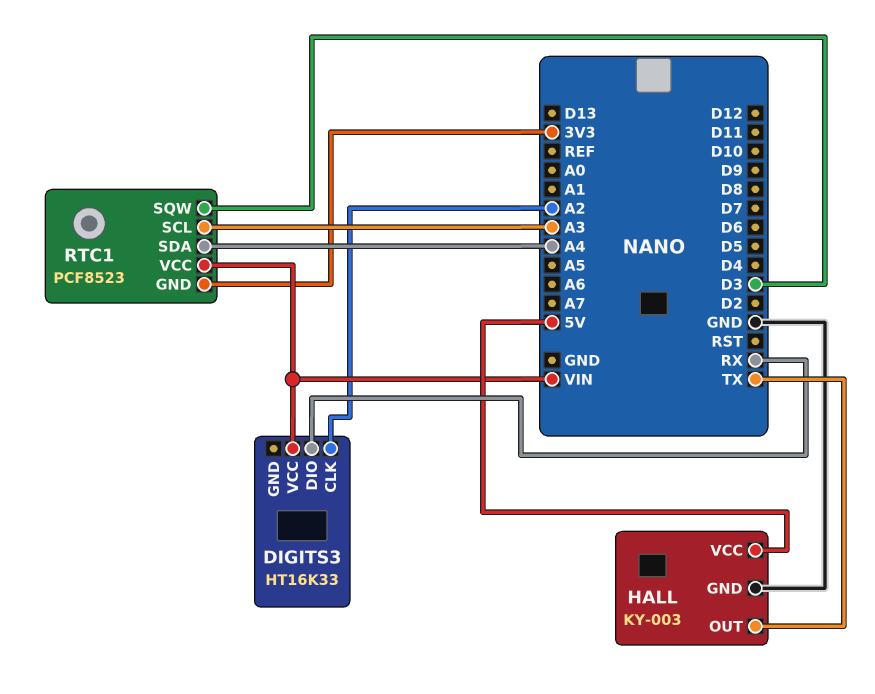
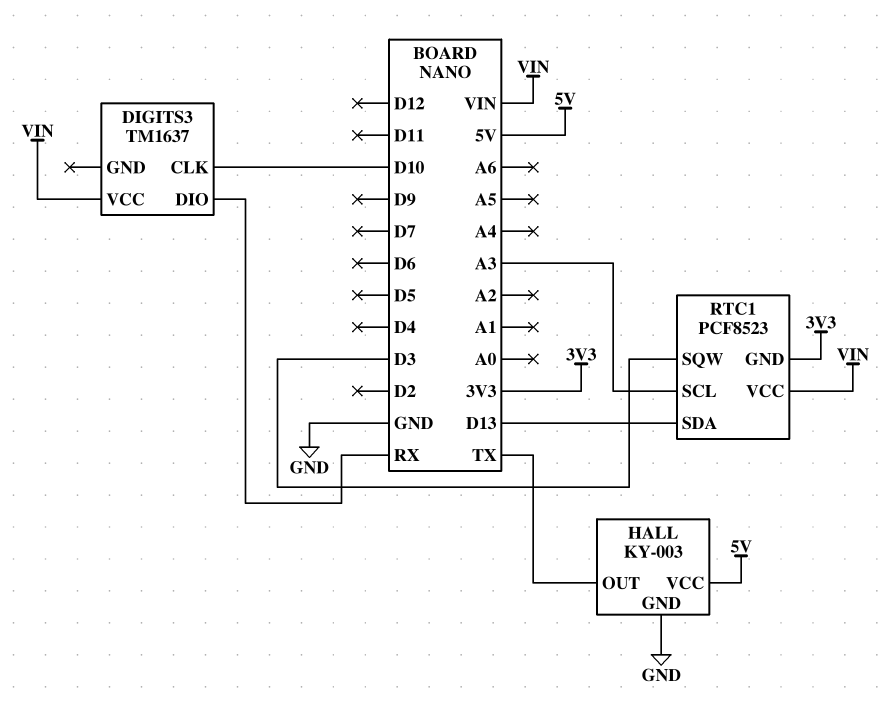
DIGITS3: HT16K33 -> TM1637
DIGITS3 pin CLK: A2 -> D10
RTC1 pin SDA: A4 -> D13

